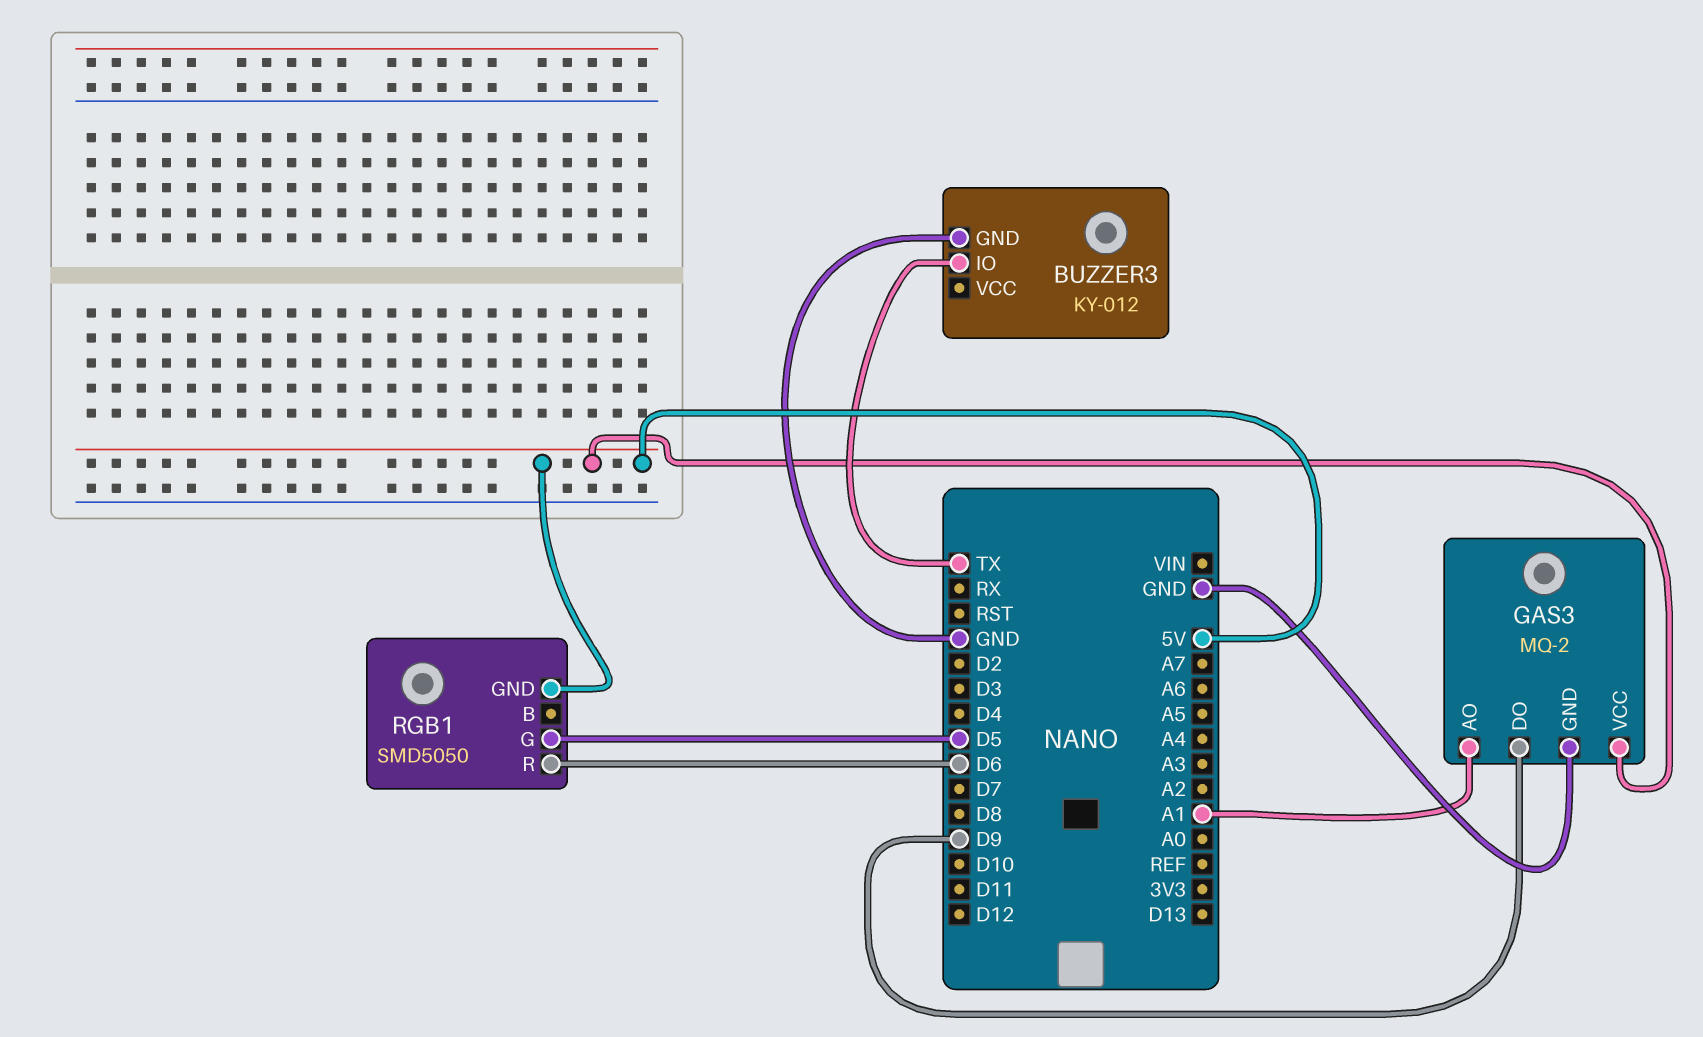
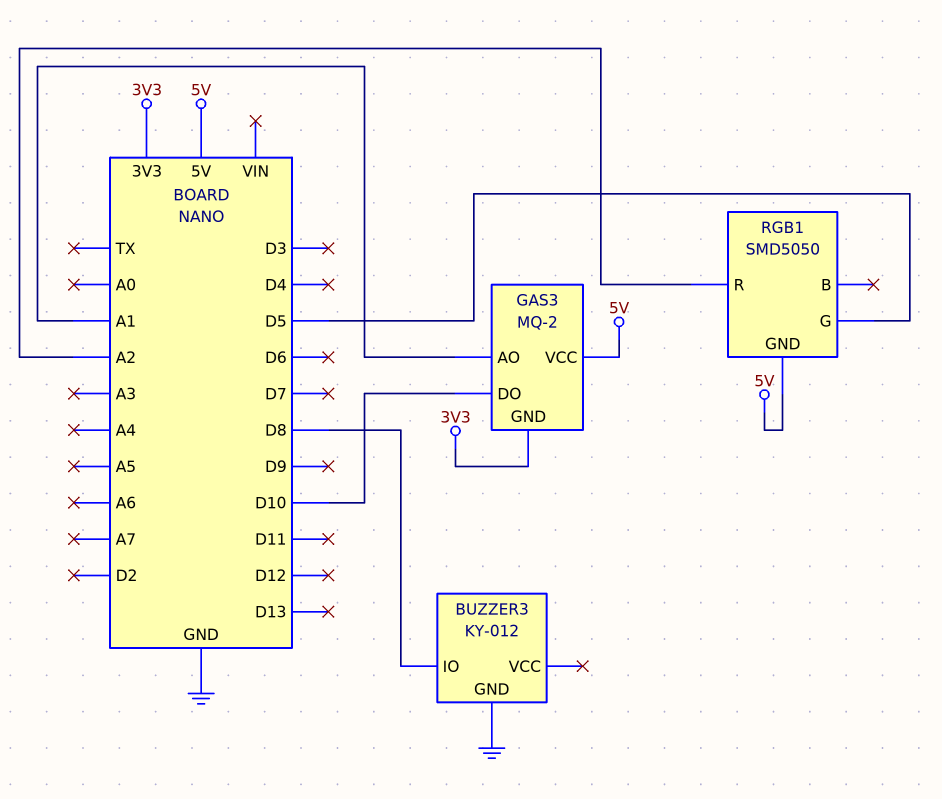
BUZZER3 pin IO: TX -> D8
GAS3 pin DO: D9 -> D10
GAS3 pin GND: GND -> 3V3
RGB1 pin R: D6 -> A2

